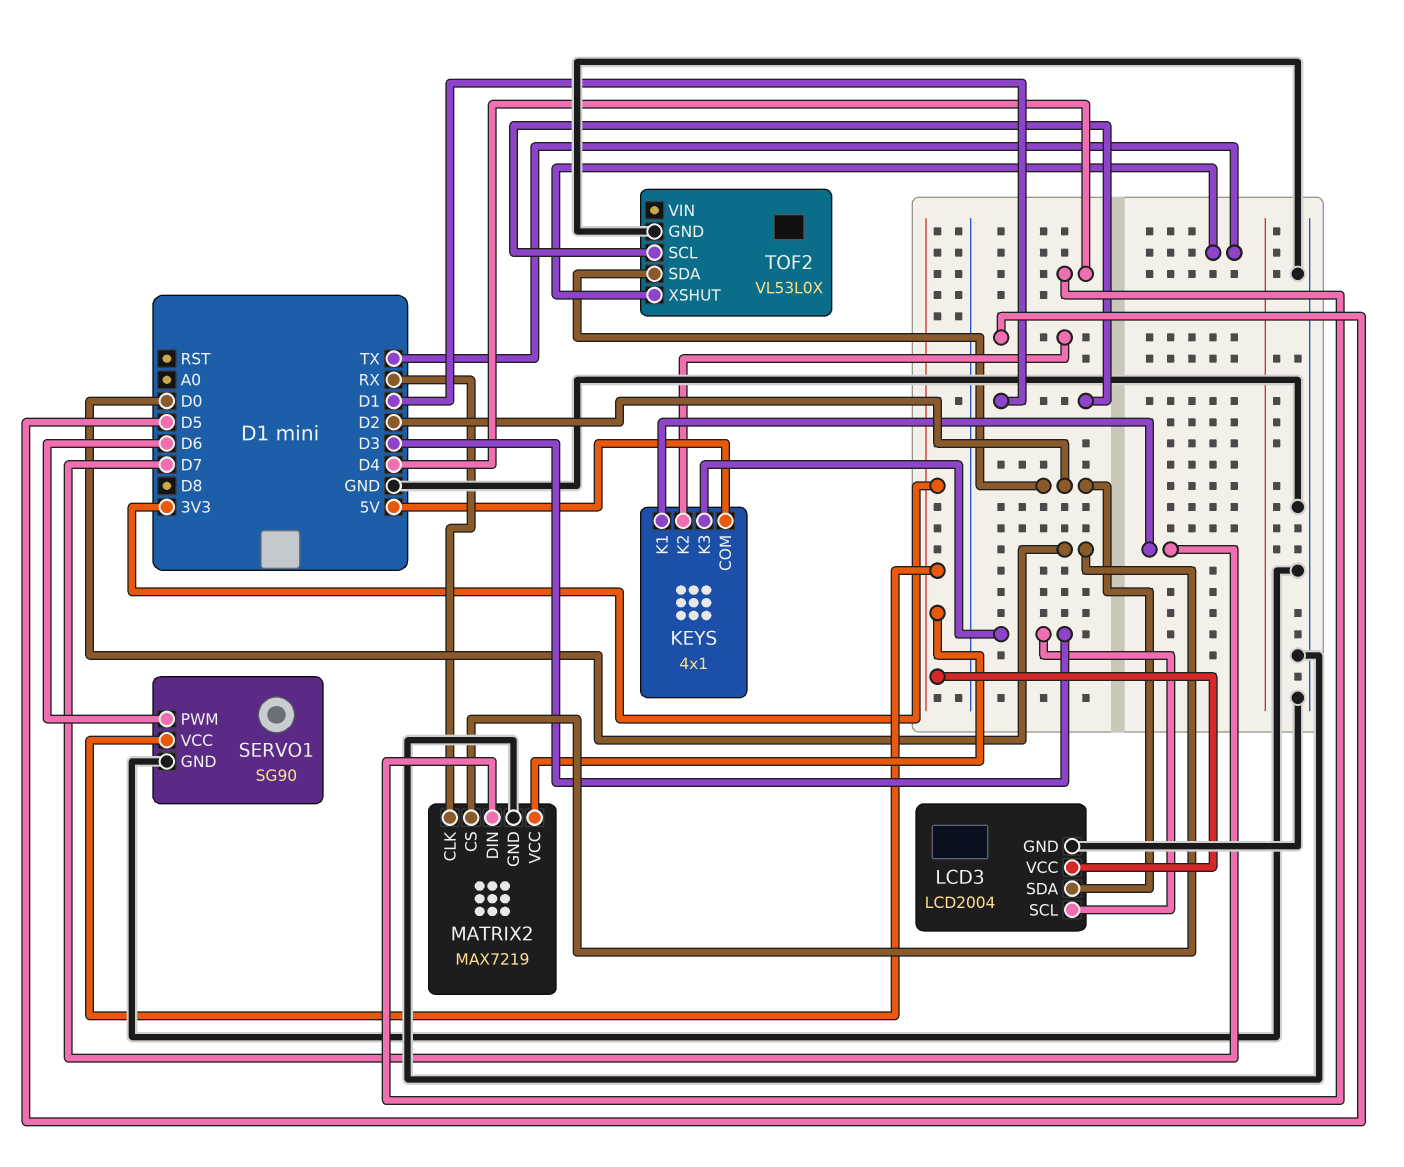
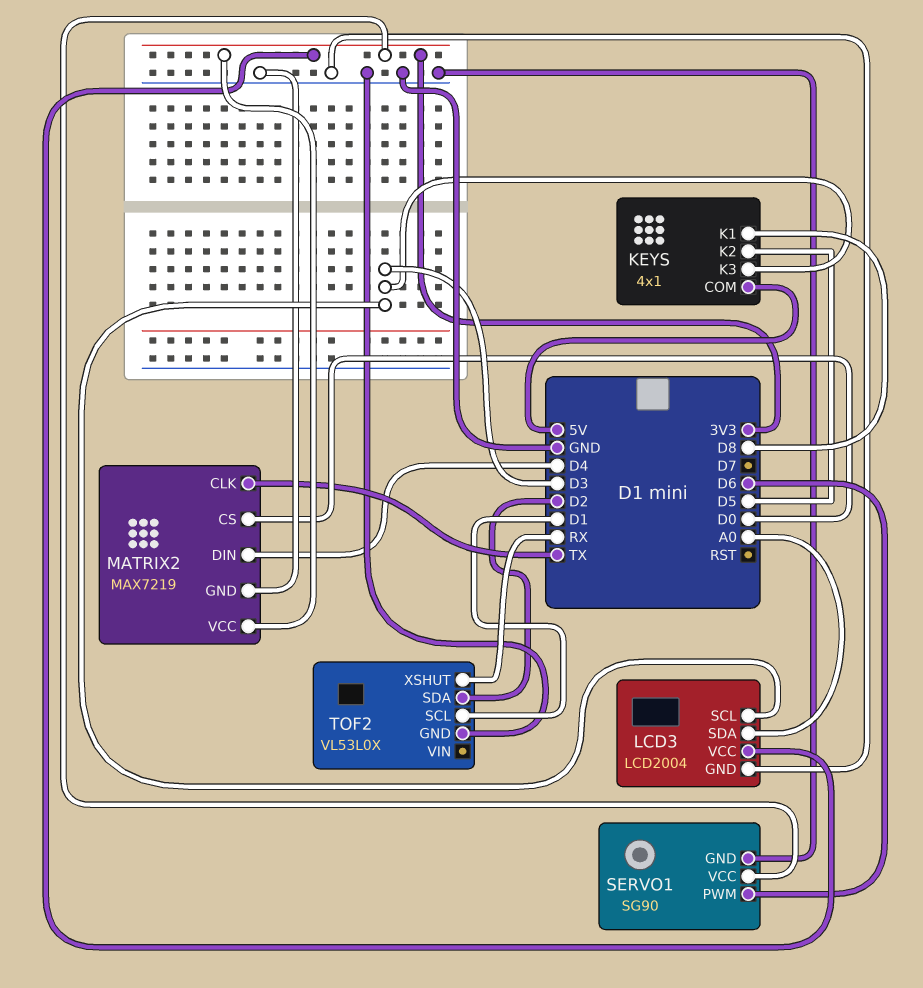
KEYS pin K1: D7 -> D8
LCD3 pin SDA: D2 -> A0
MATRIX2 pin CLK: RX -> TX
TOF2 pin XSHUT: TX -> RX

